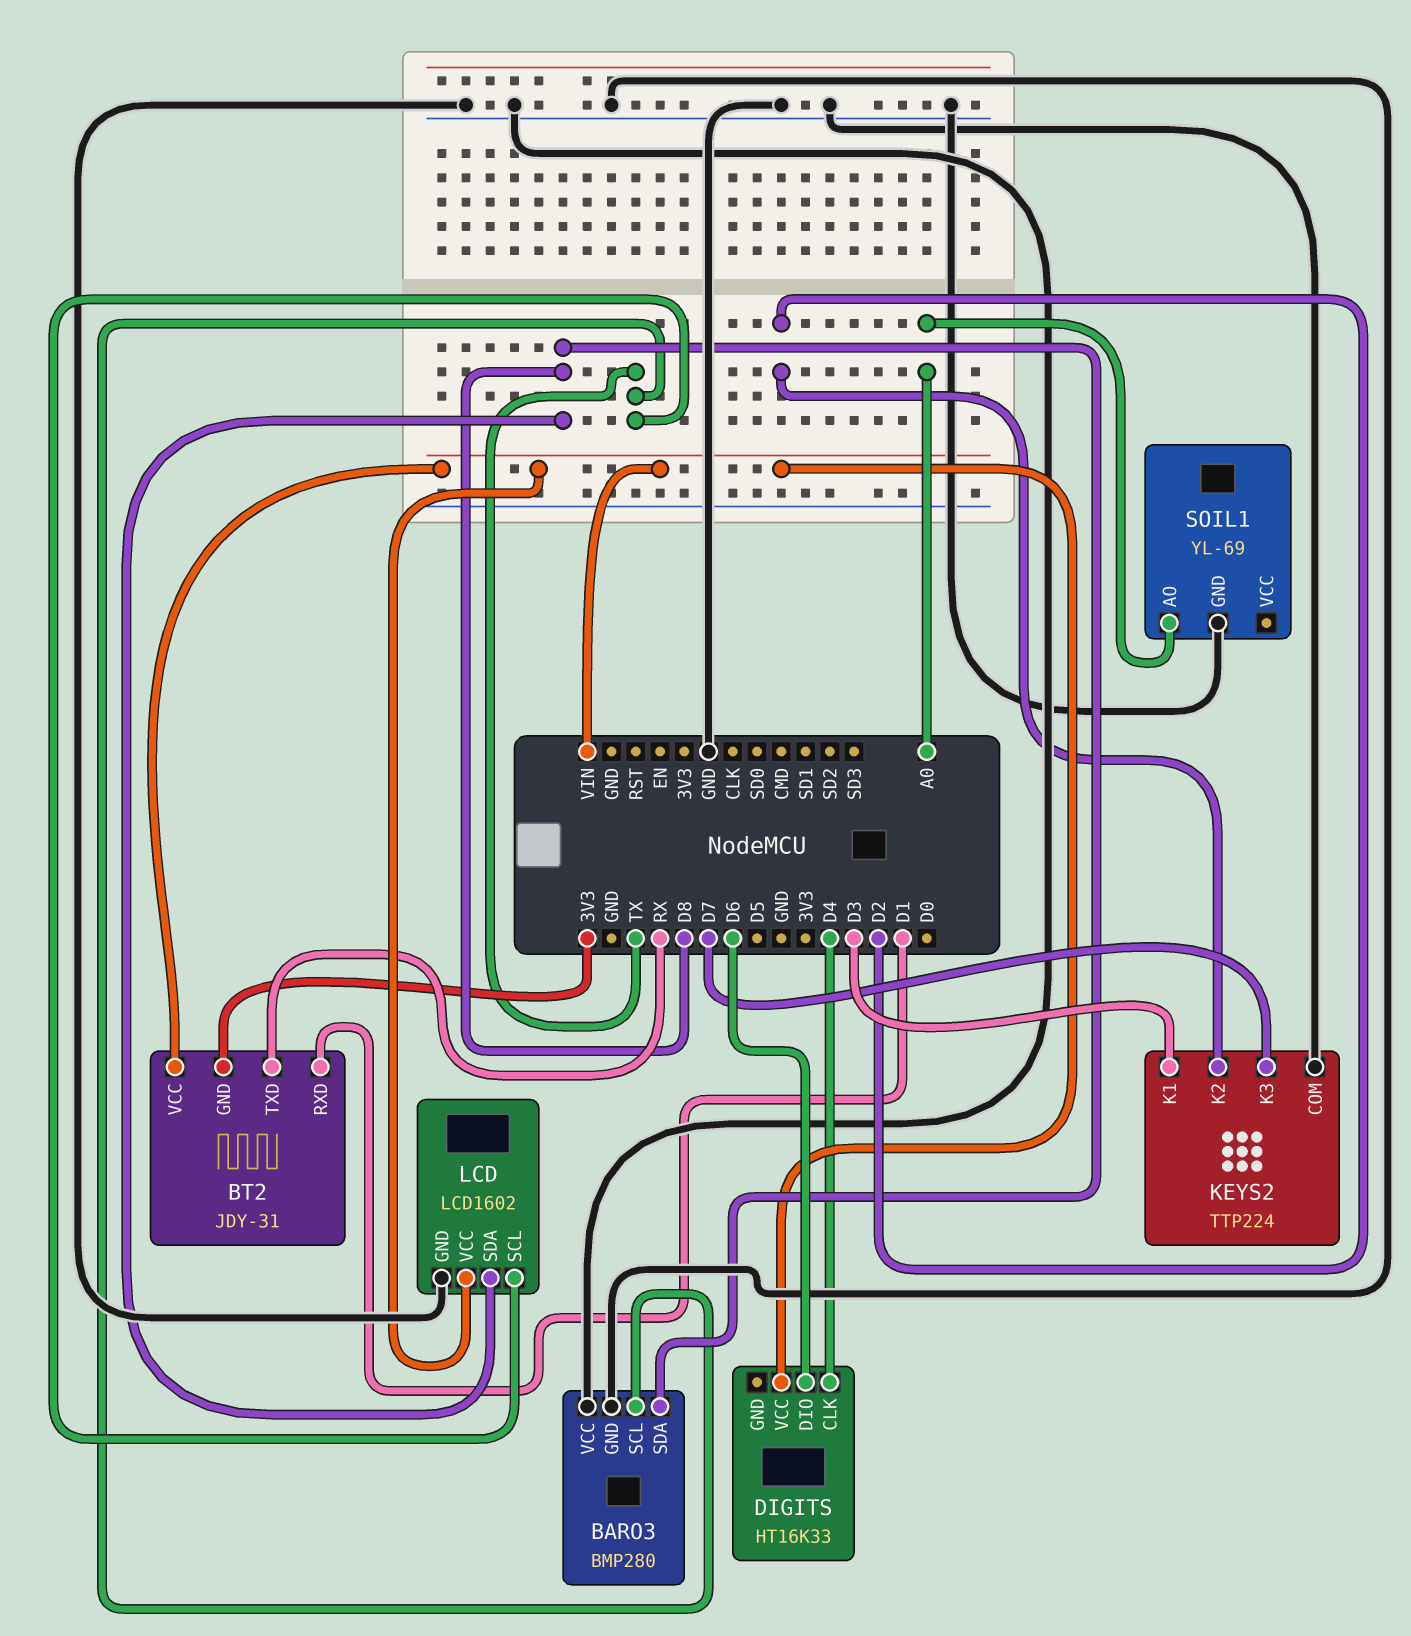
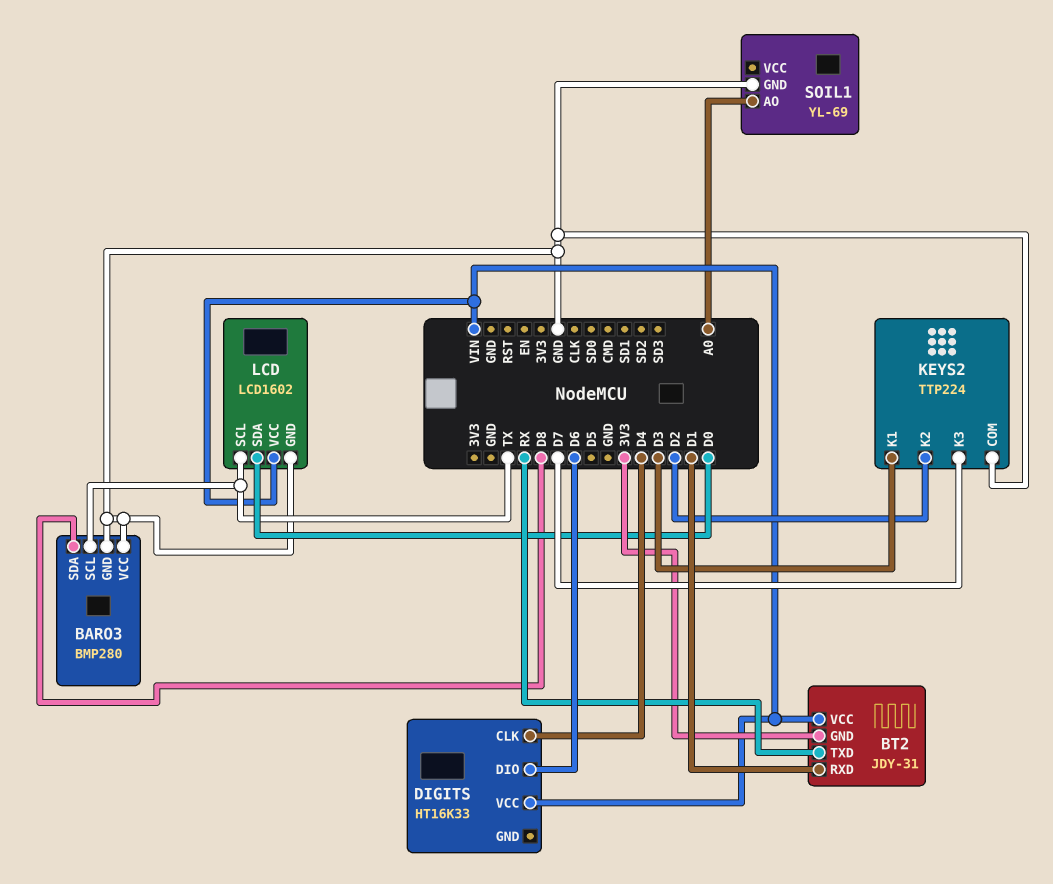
LCD pin SDA: D8 -> D0

